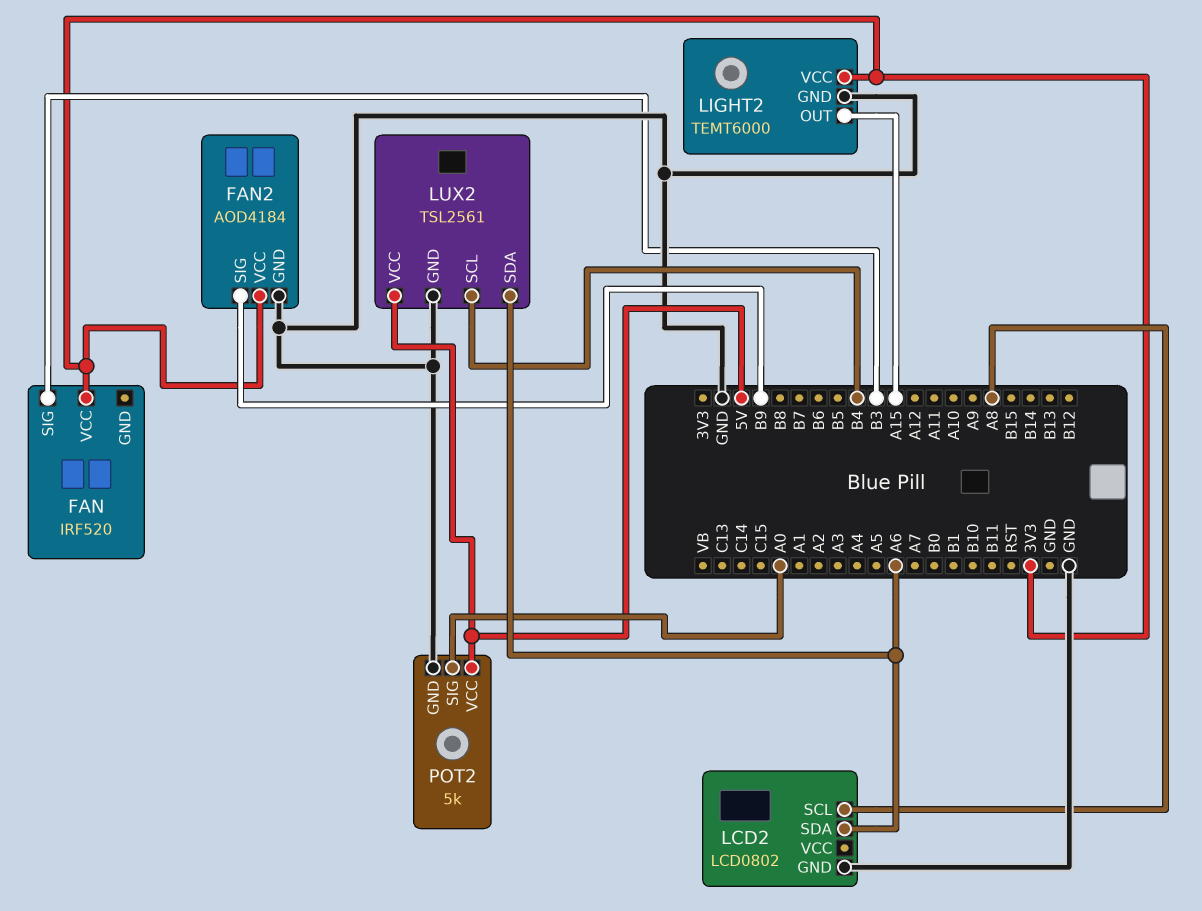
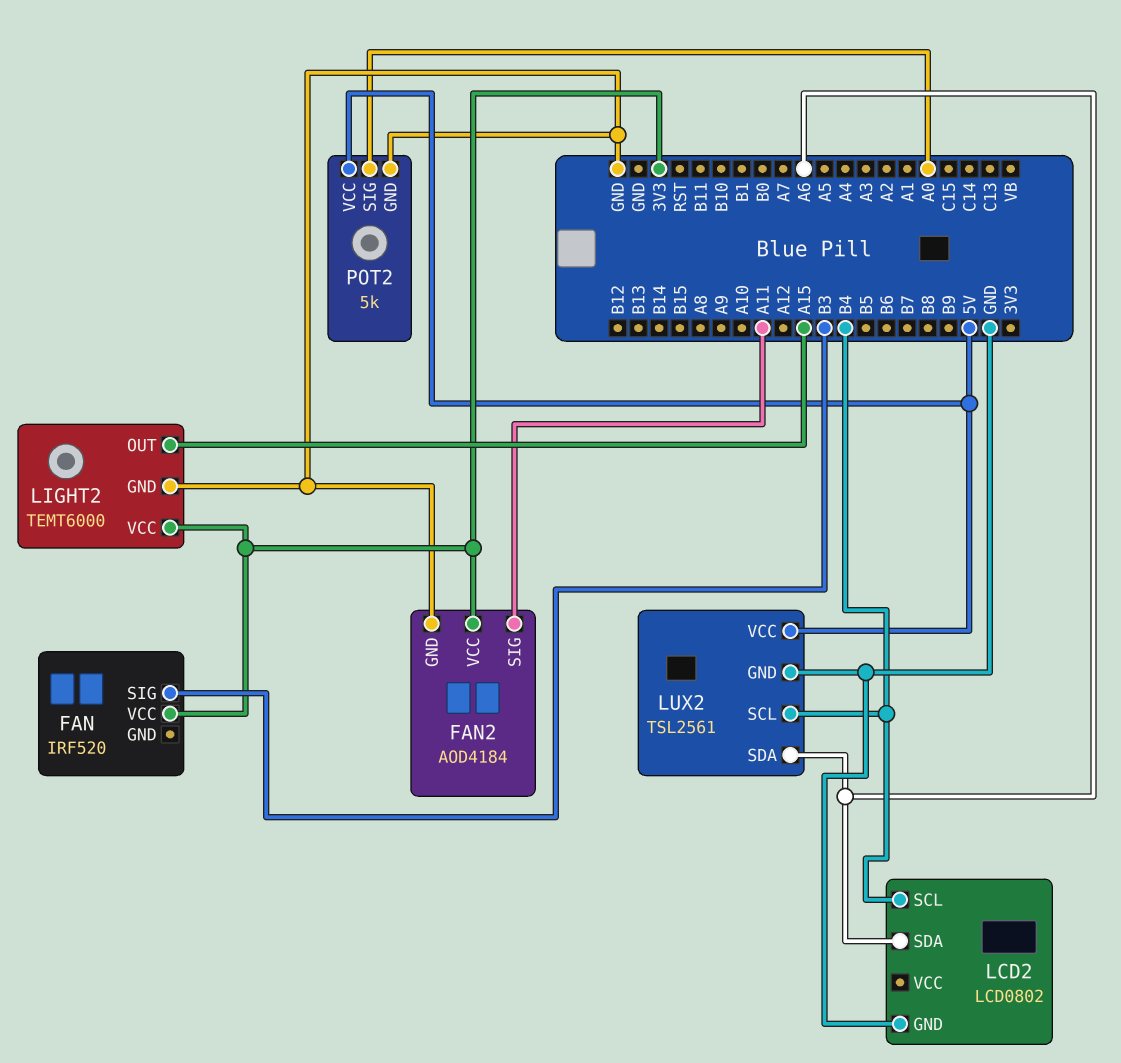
FAN2 pin SIG: B9 -> A11
LCD2 pin SCL: A8 -> B4

